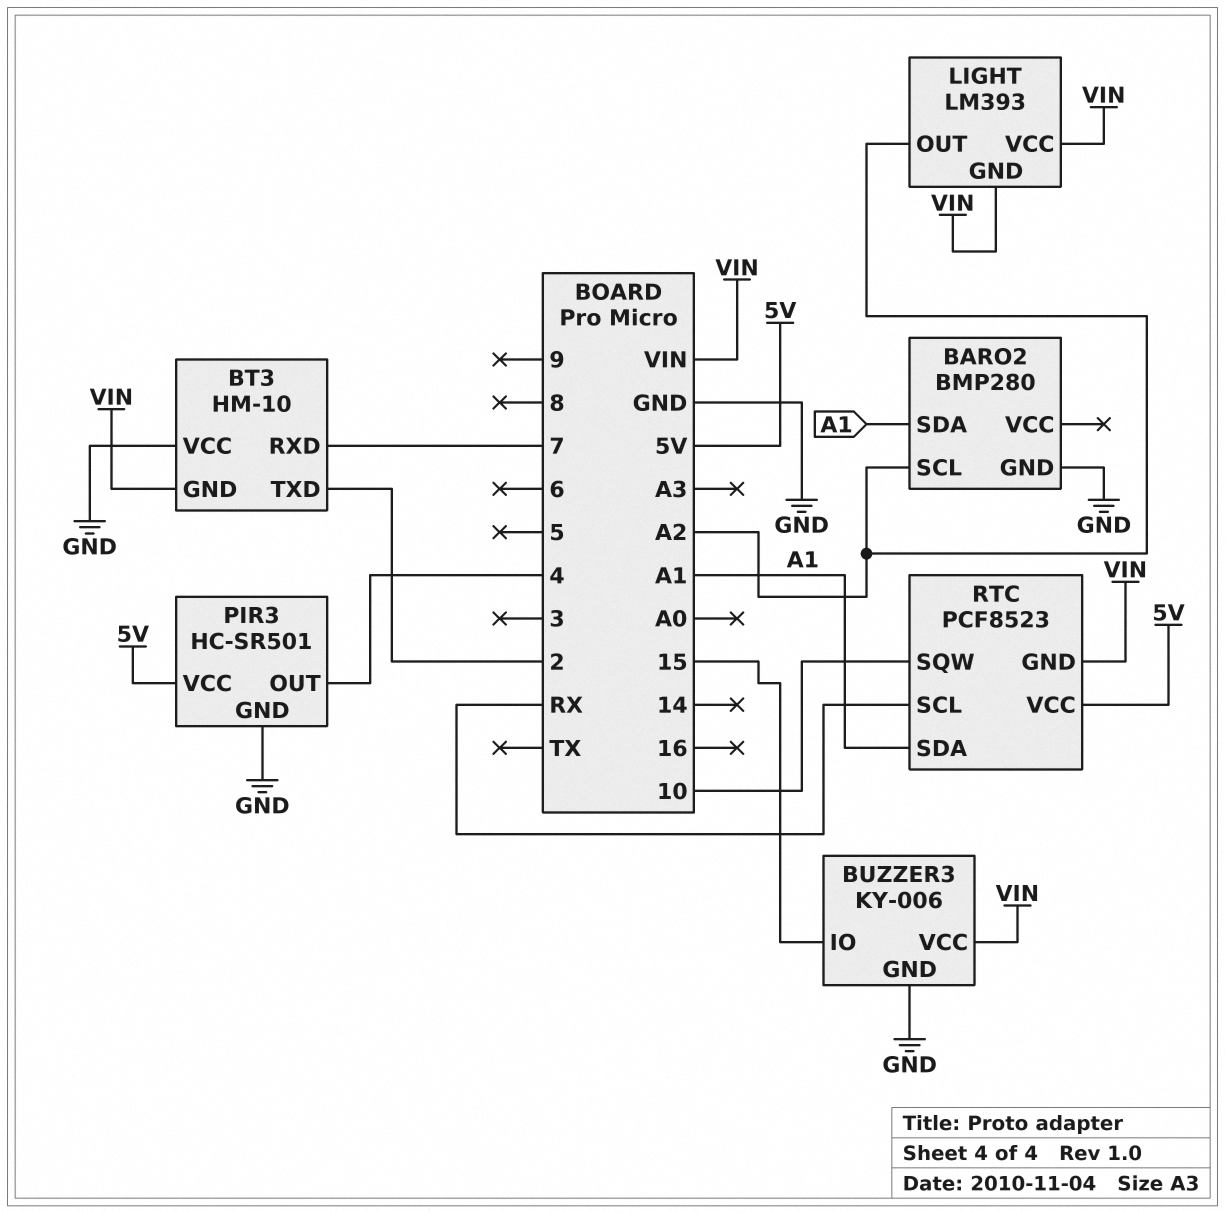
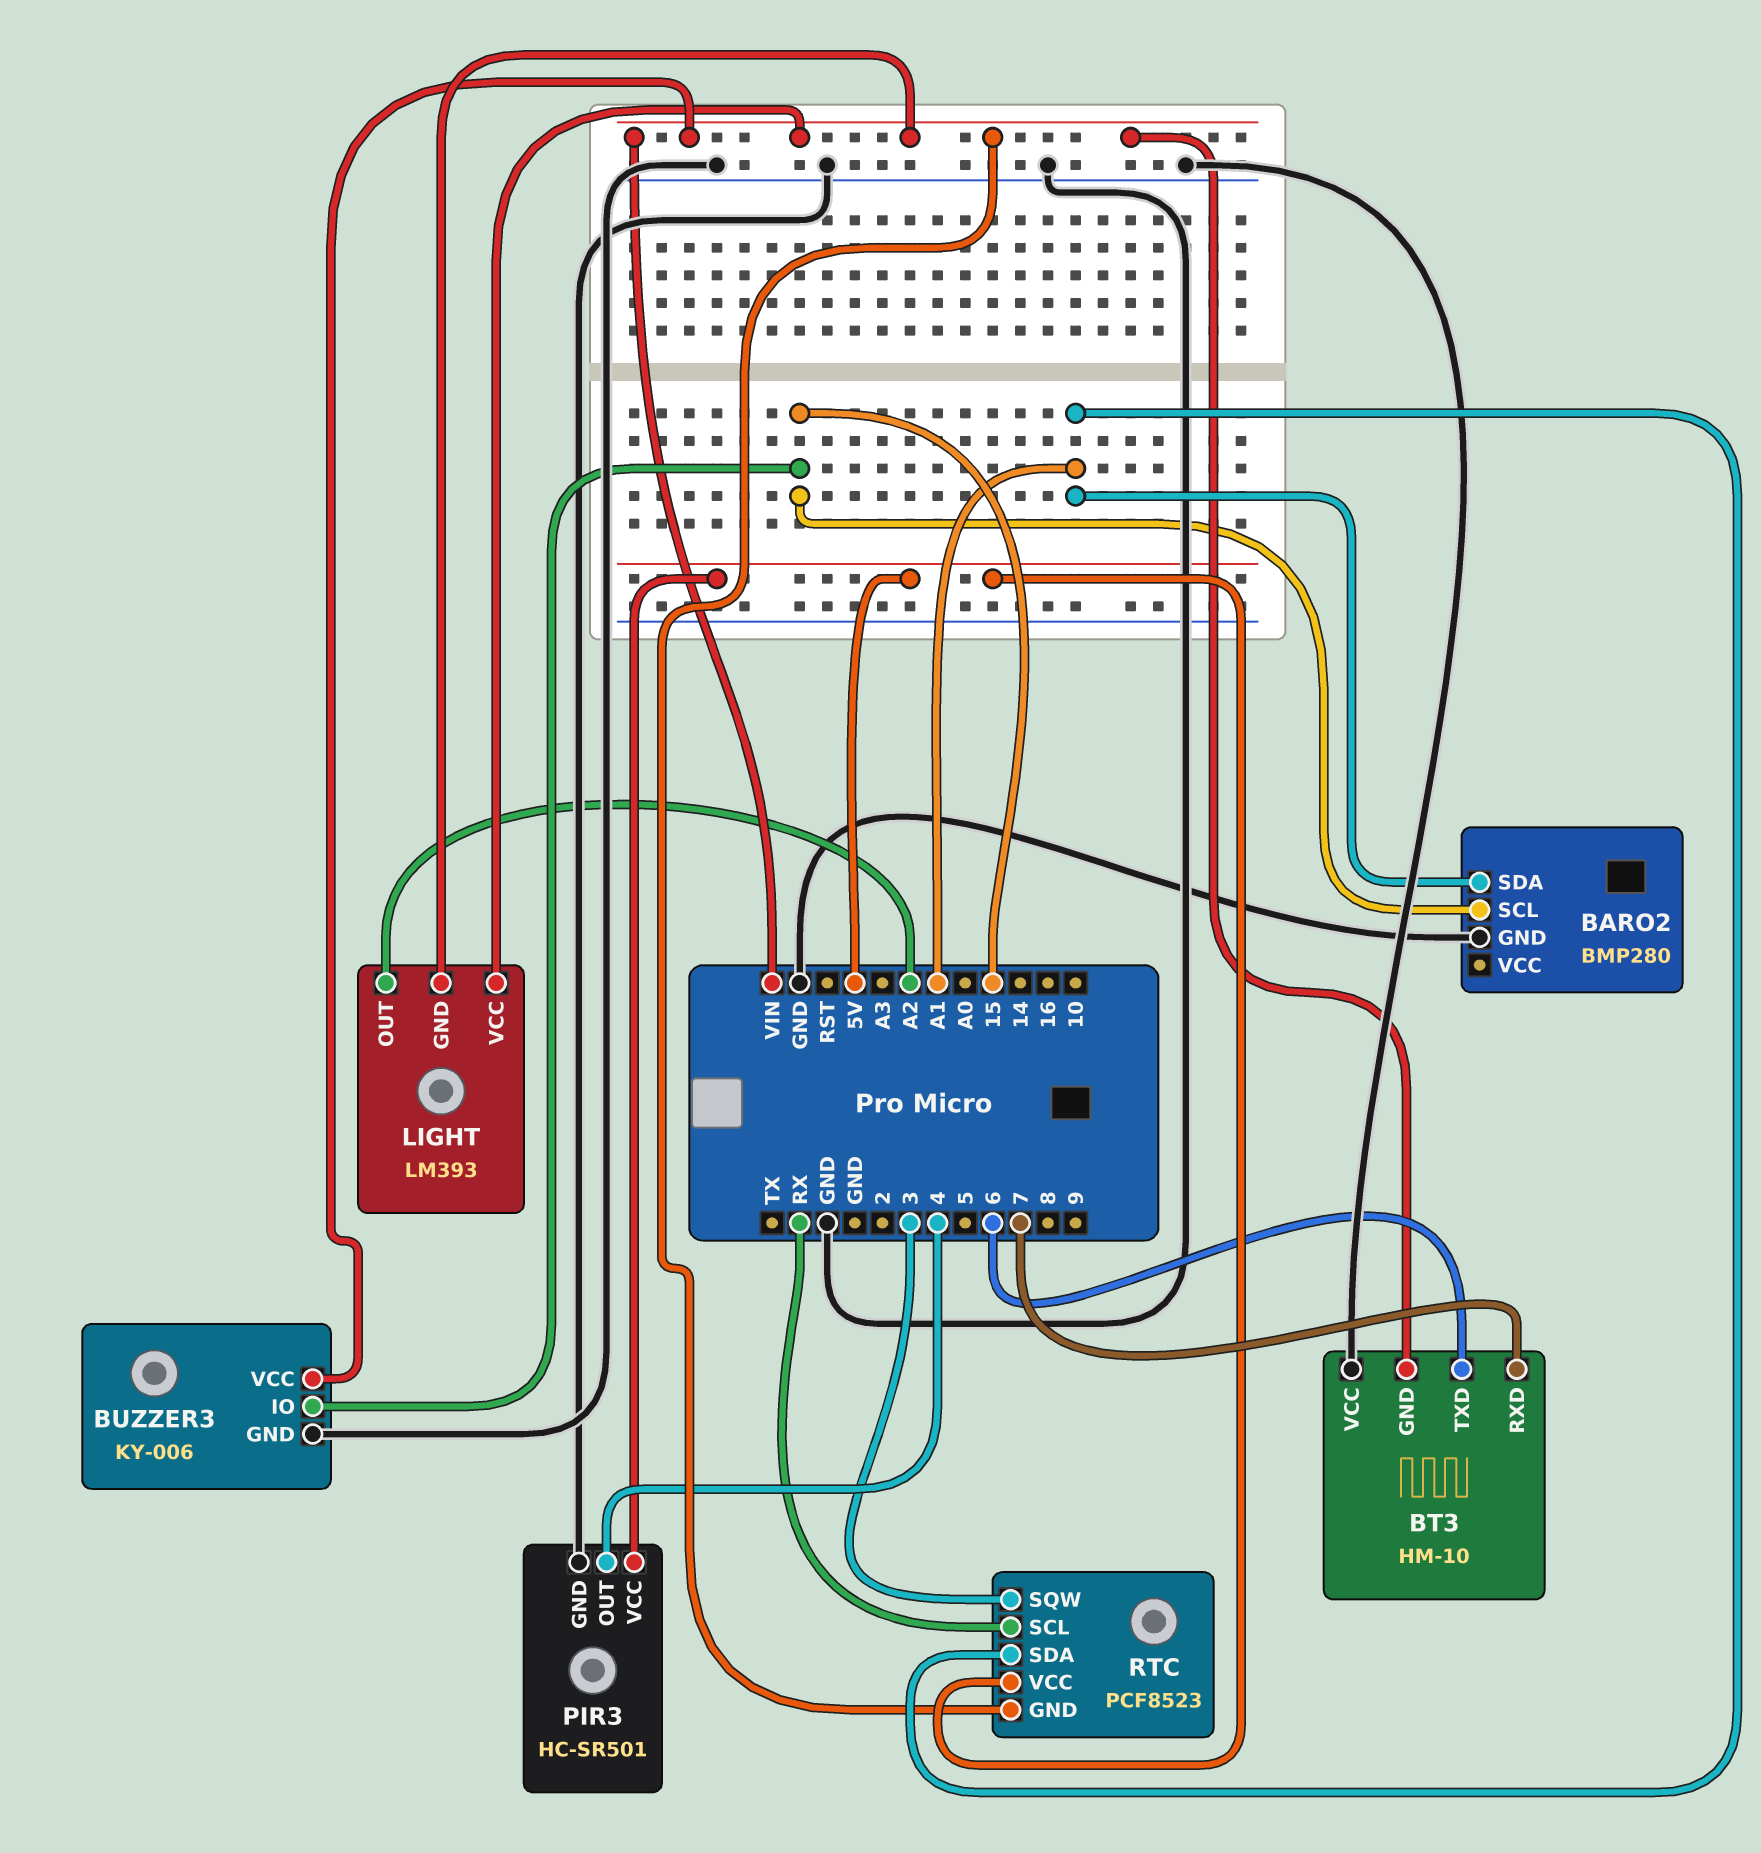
BARO2 pin SCL: A2 -> 15
BT3 pin TXD: 2 -> 6
RTC pin SQW: 10 -> 3

